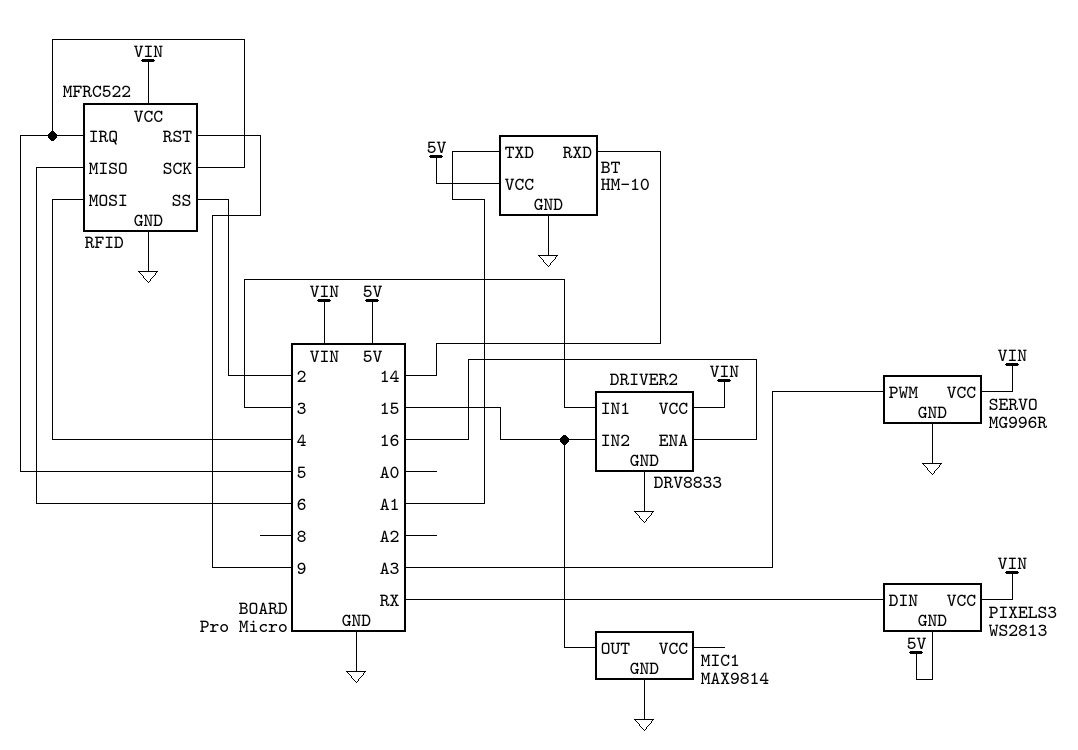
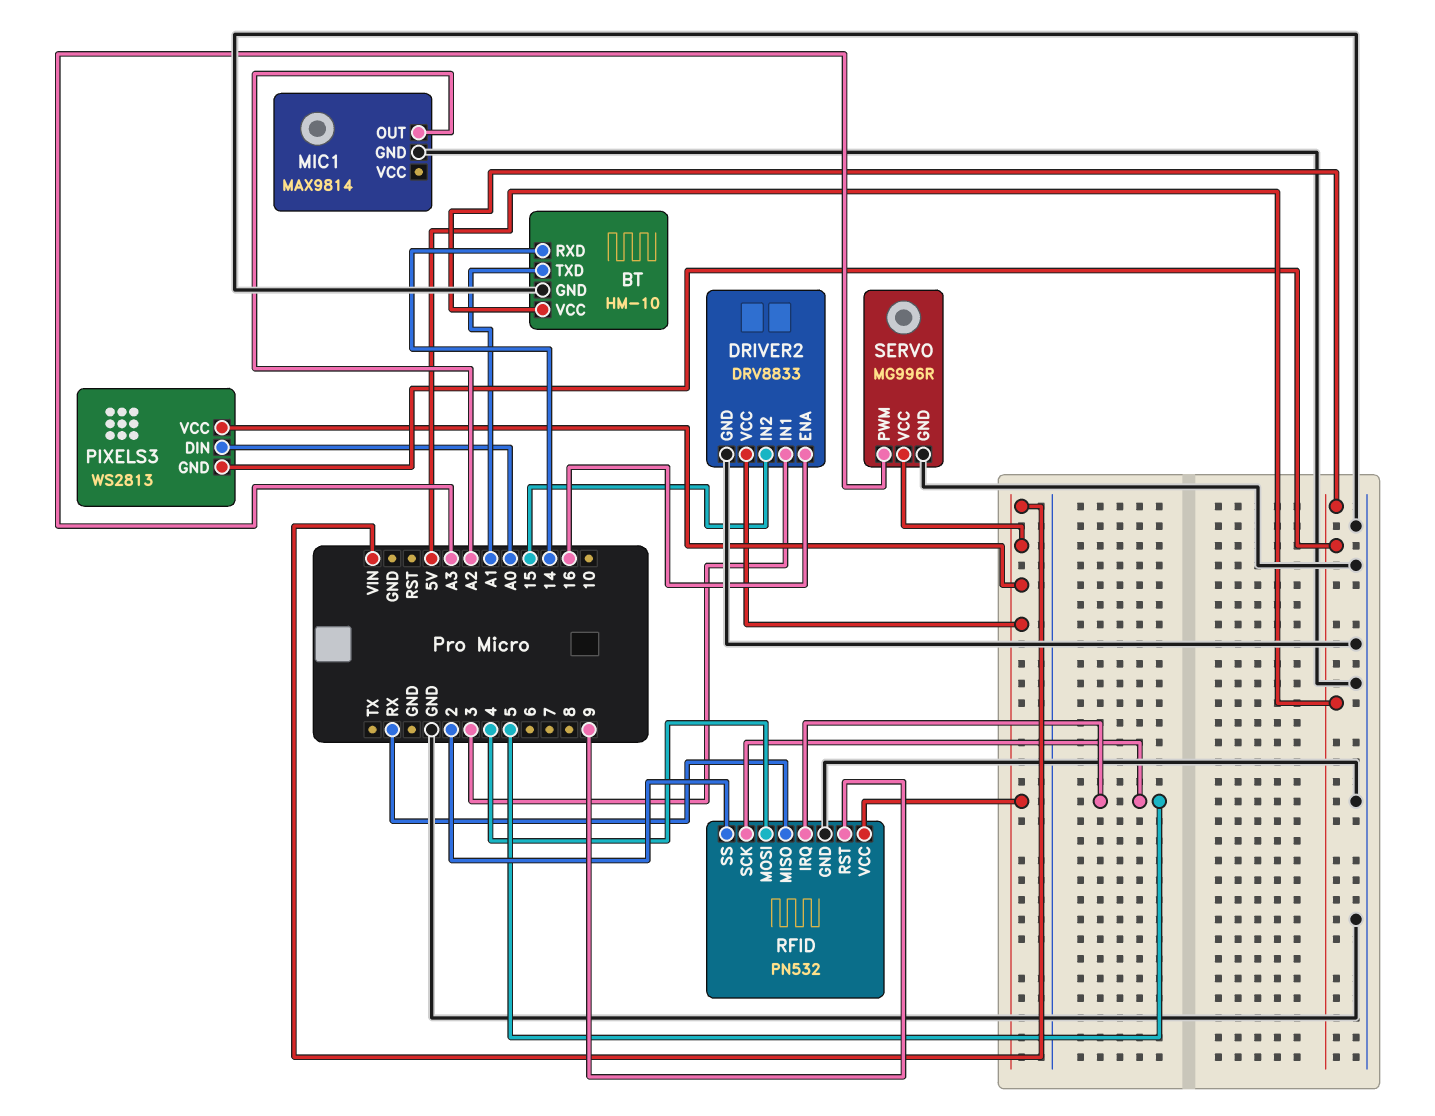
MIC1 pin OUT: 15 -> A2
PIXELS3 pin DIN: RX -> A0
RFID: MFRC522 -> PN532
RFID pin MISO: 6 -> RX

